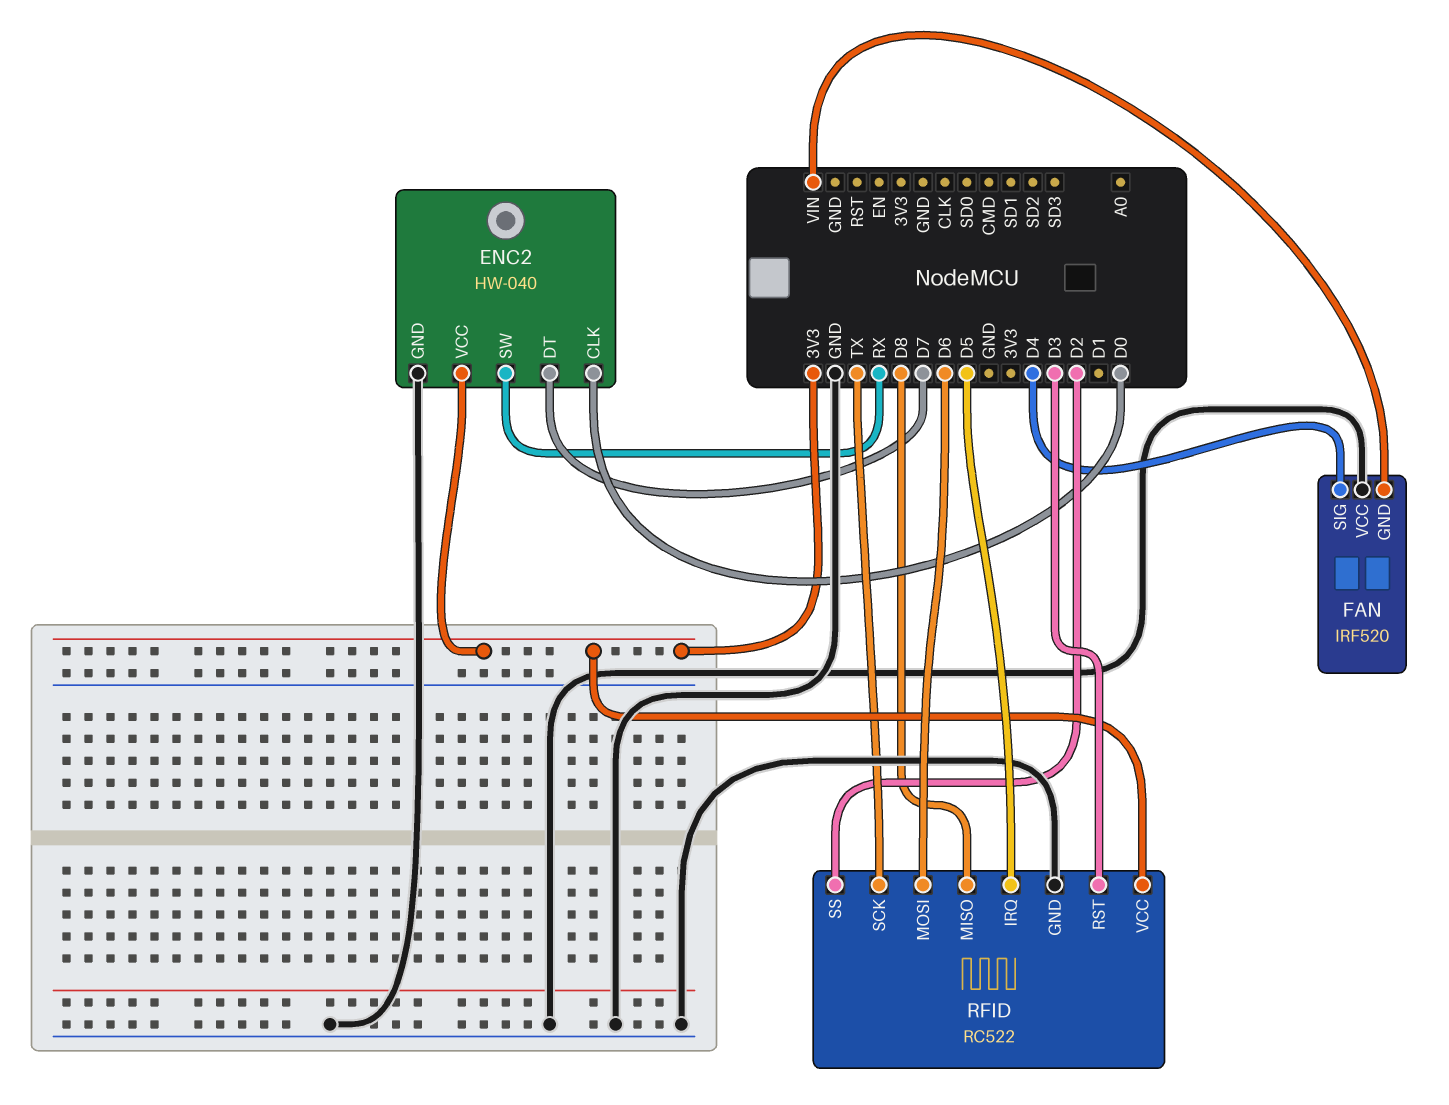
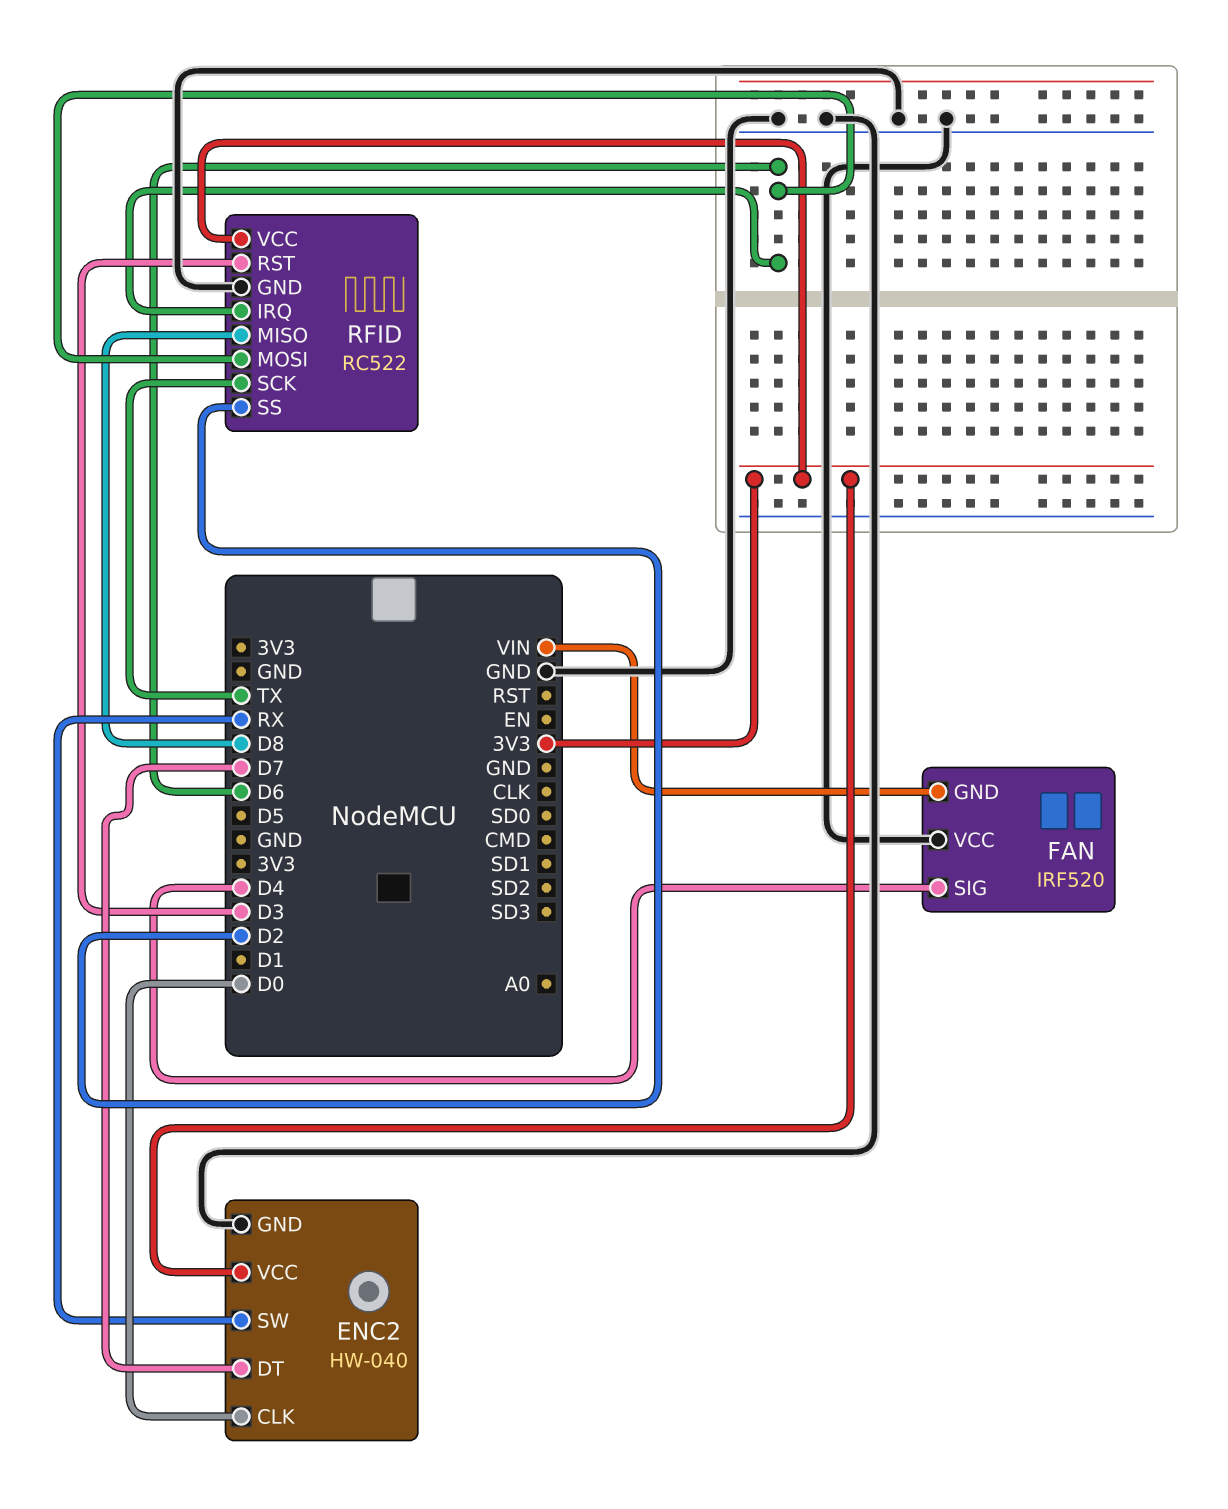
RFID pin IRQ: D5 -> D6

